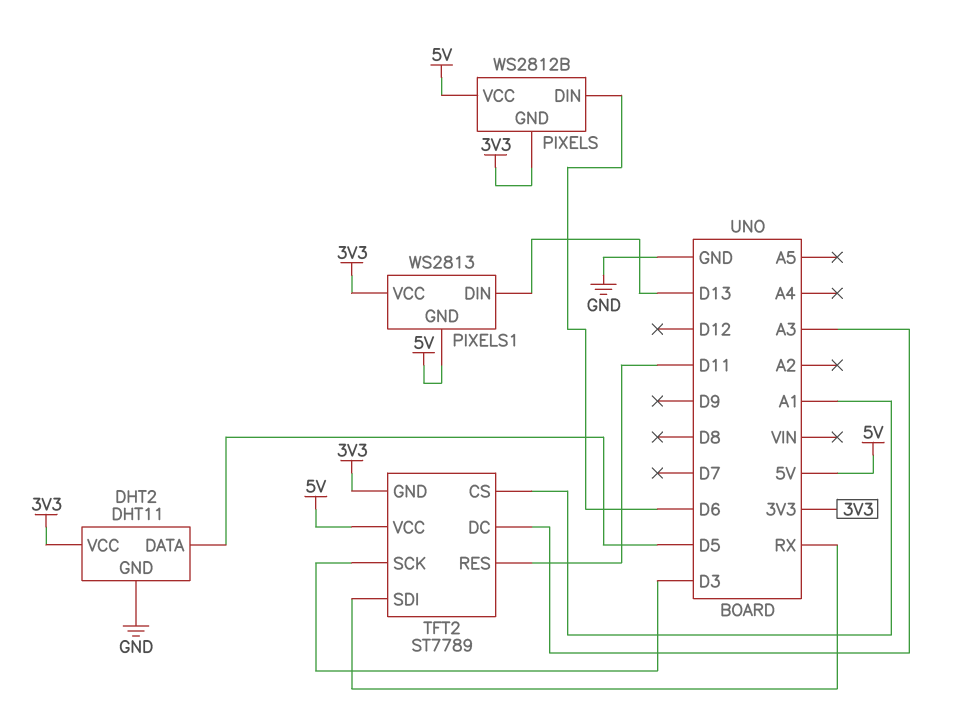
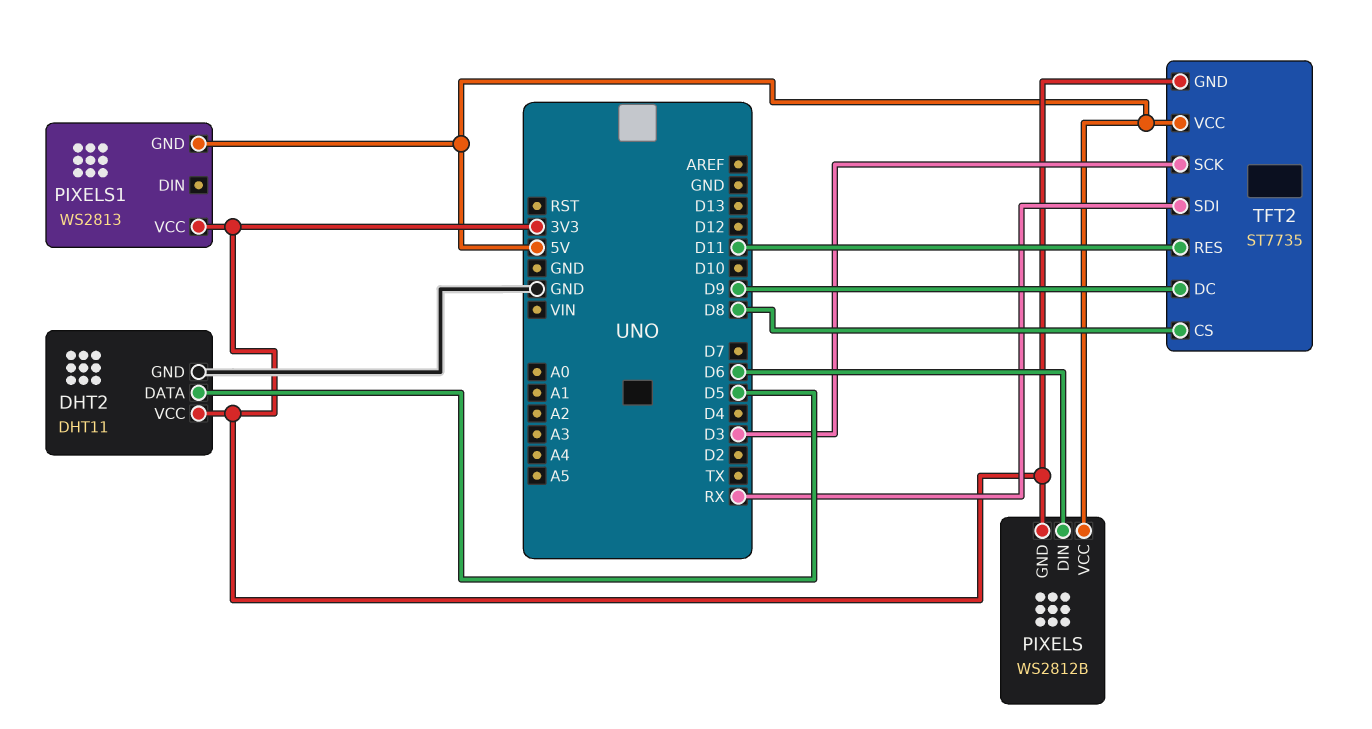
PIXELS1 pin DIN: D13 -> none
TFT2: ST7789 -> ST7735
TFT2 pin CS: A1 -> D8
TFT2 pin DC: A3 -> D9

